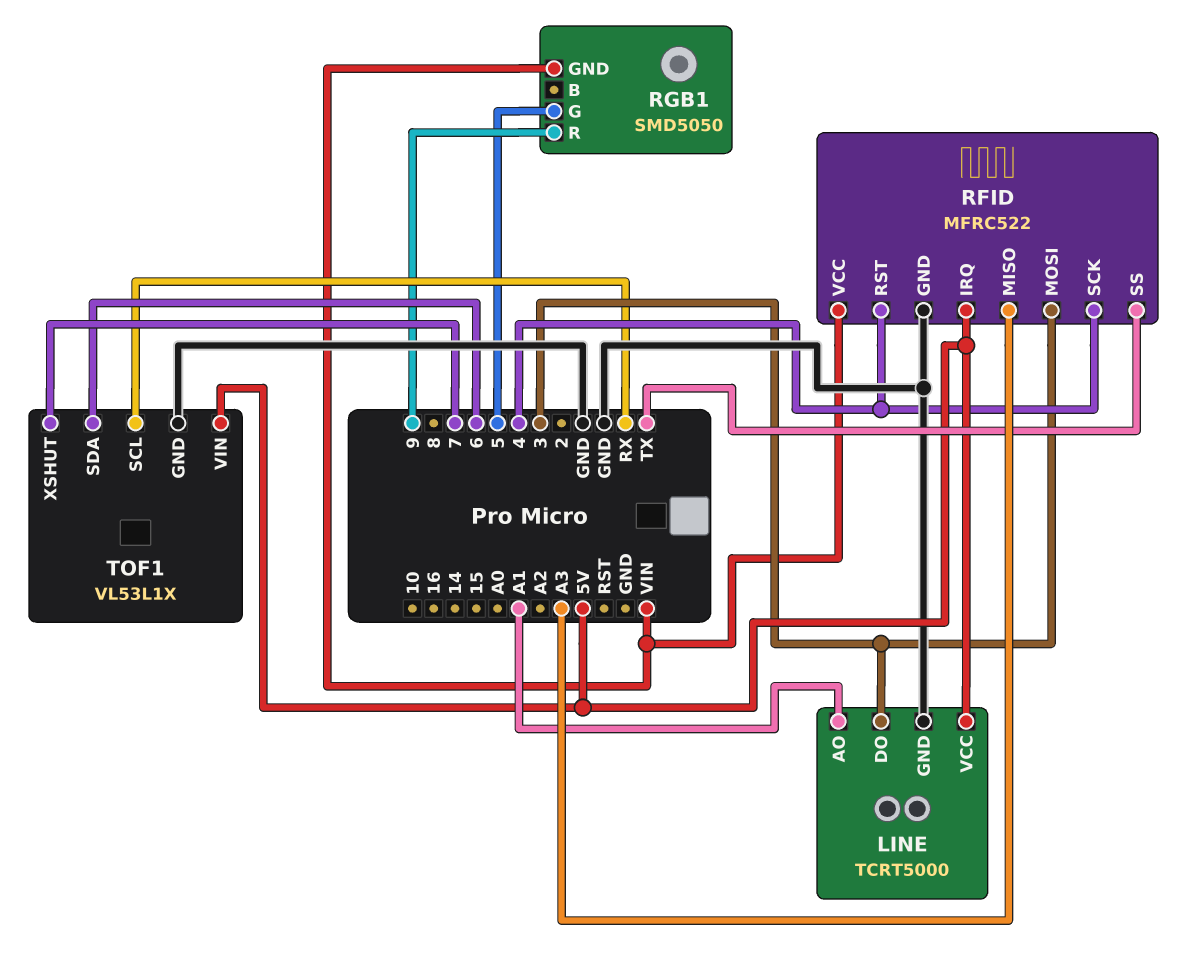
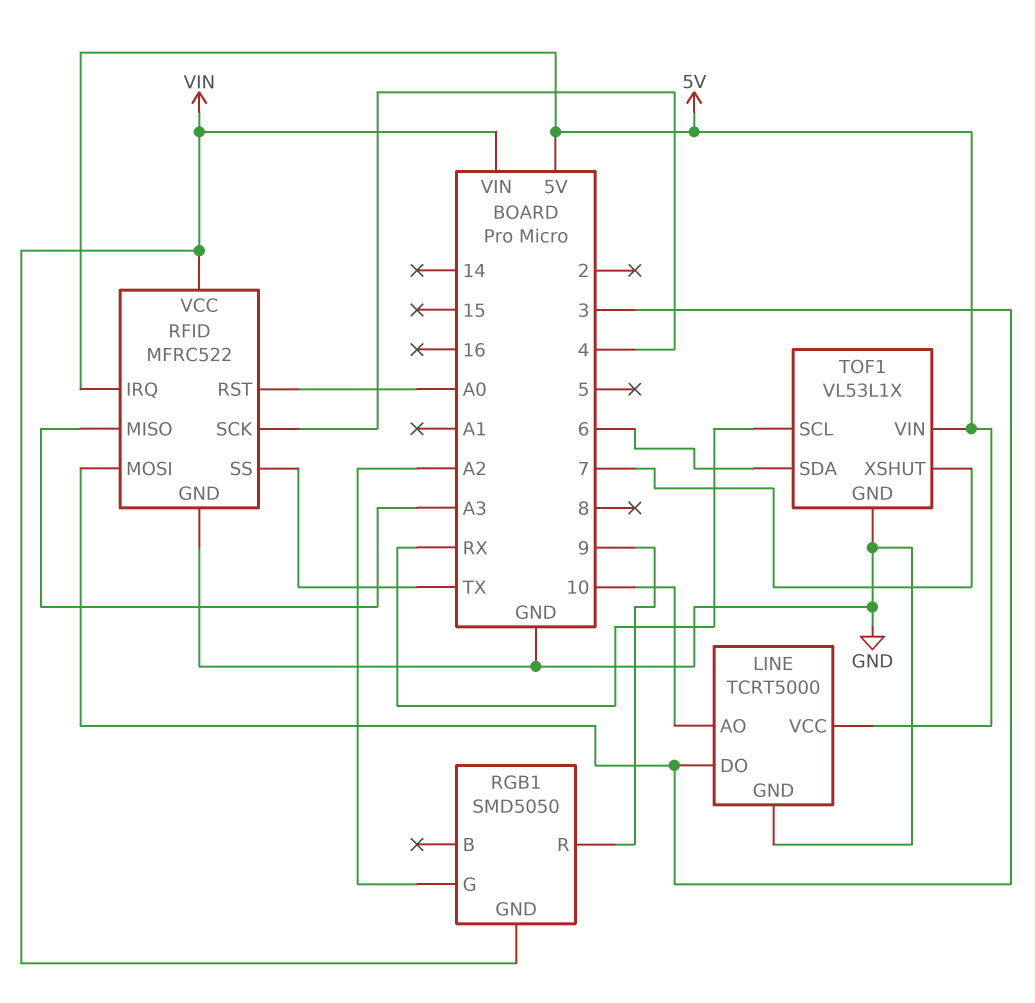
LINE pin AO: A1 -> 10
RFID pin RST: 4 -> A0
RGB1 pin G: 5 -> A2

